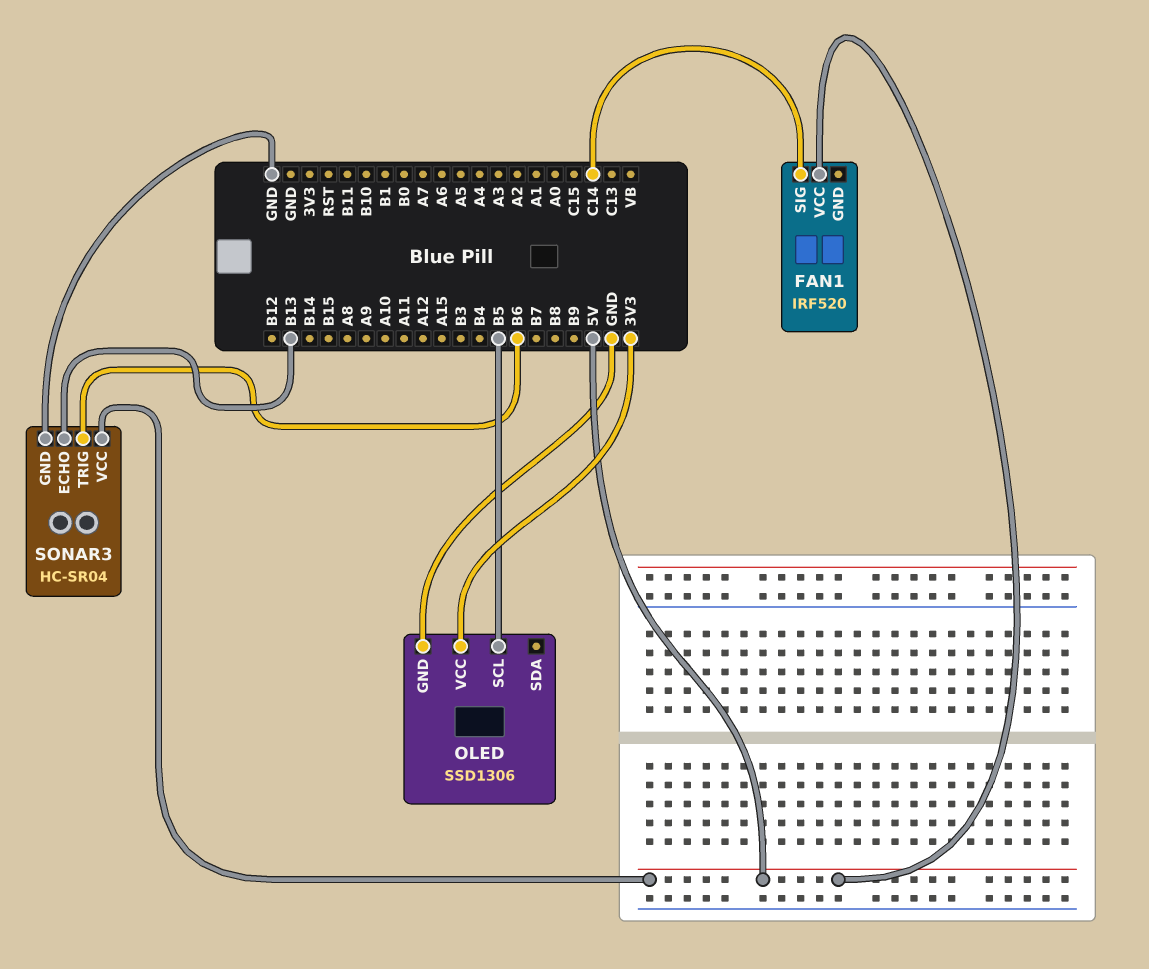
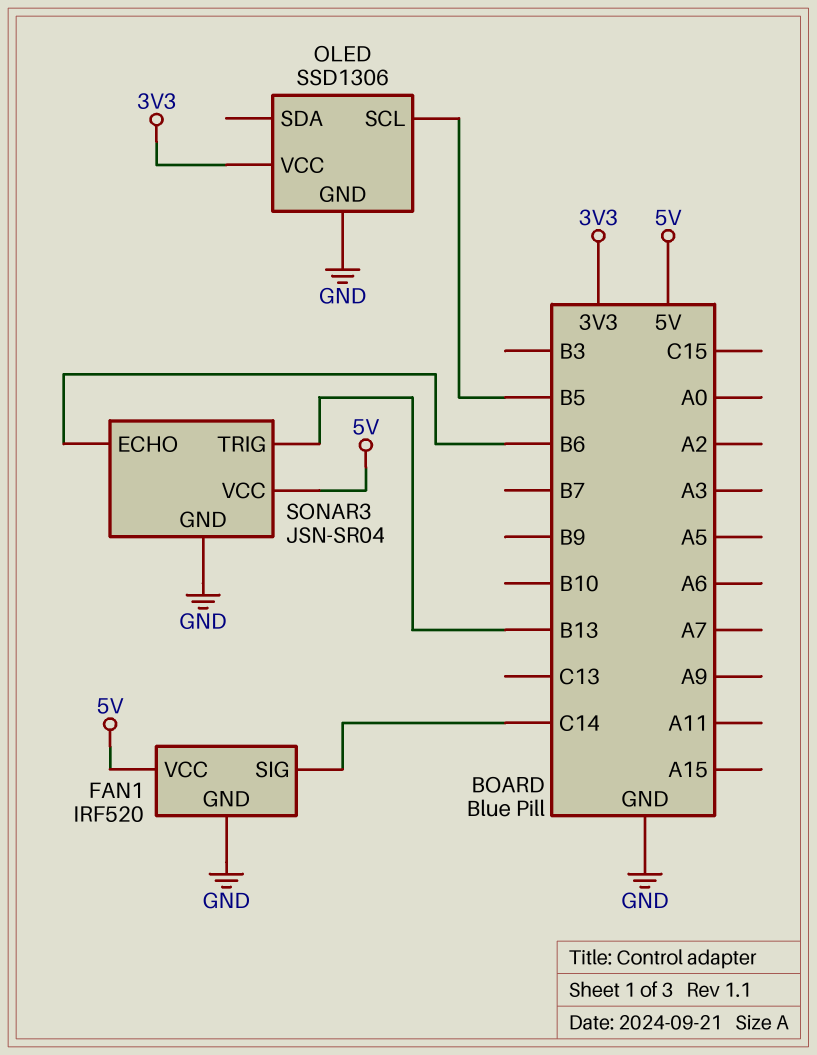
FAN1 pin GND: none -> GND
SONAR3: HC-SR04 -> JSN-SR04
SONAR3 pin ECHO: B13 -> B6
SONAR3 pin TRIG: B6 -> B13

